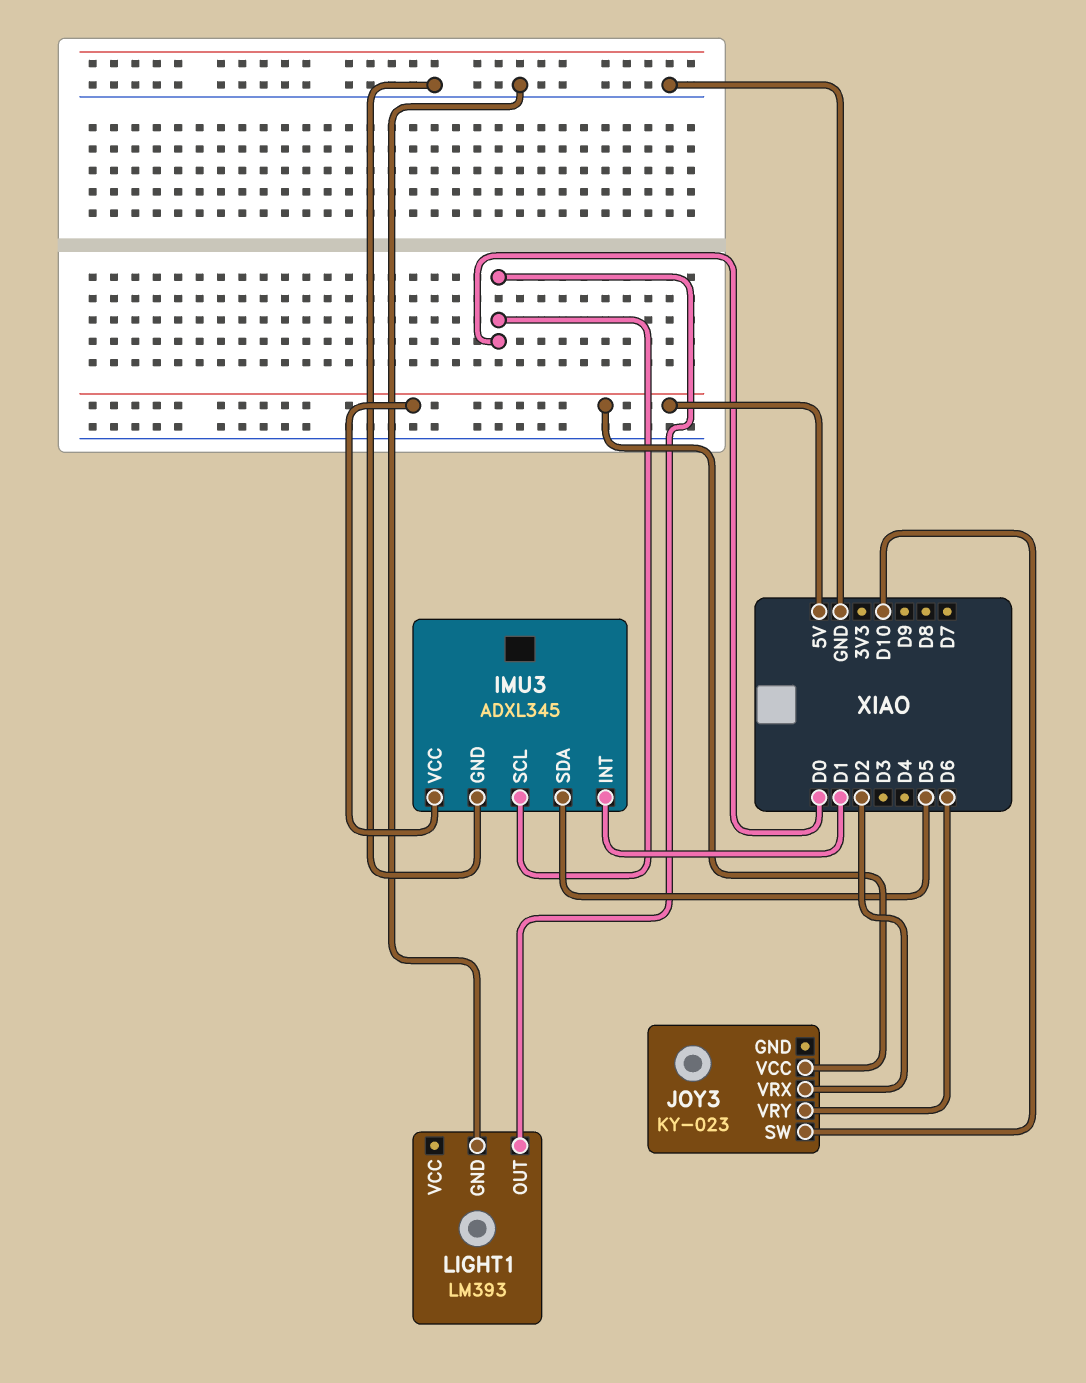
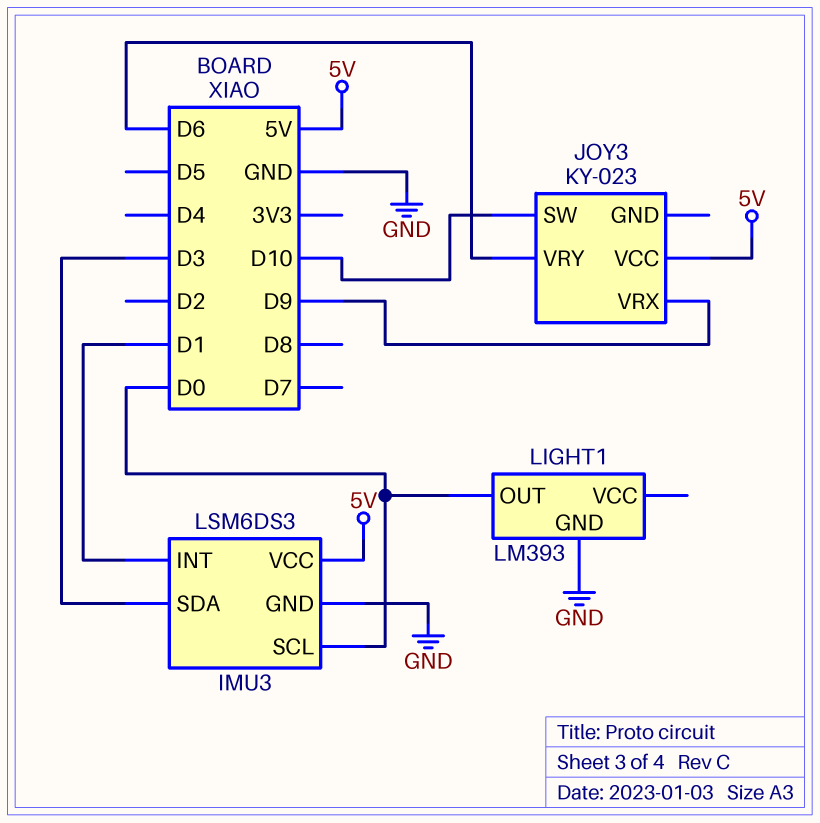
IMU3: ADXL345 -> LSM6DS3
IMU3 pin SDA: D5 -> D3
JOY3 pin VRX: D2 -> D9

